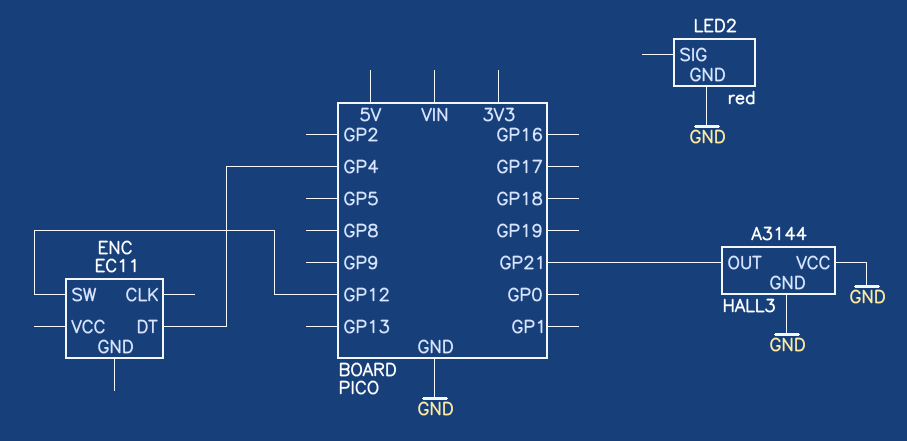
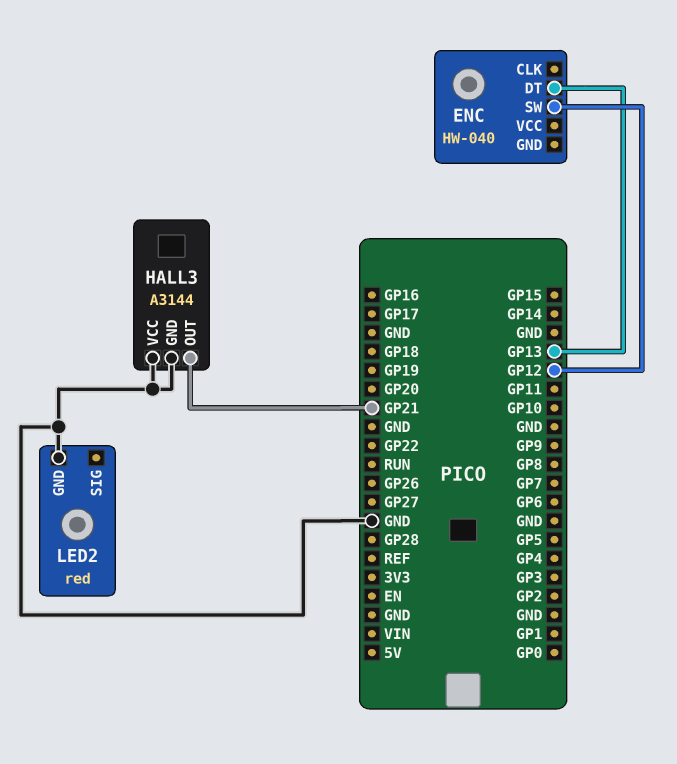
ENC: EC11 -> HW-040
ENC pin DT: GP4 -> GP13

